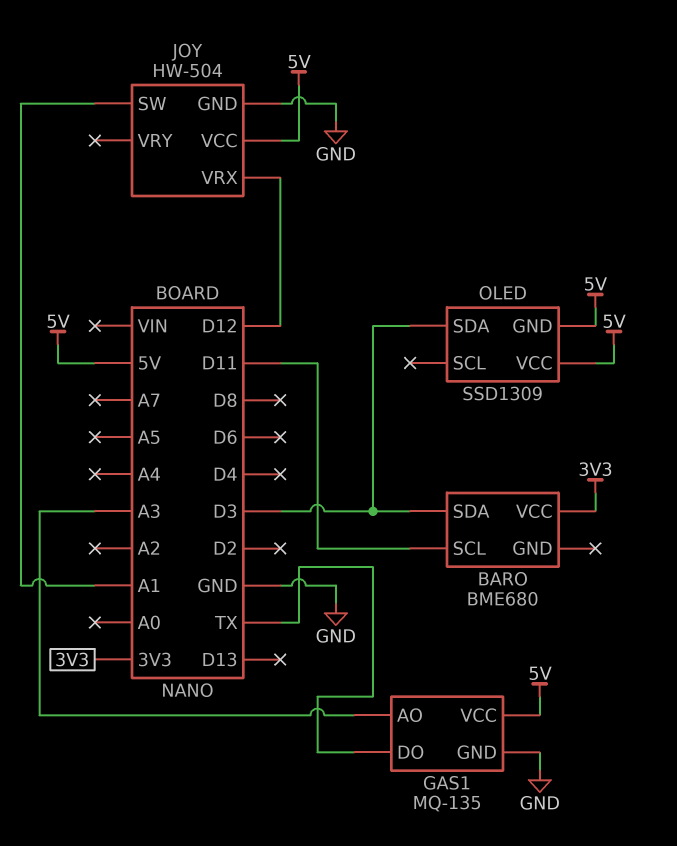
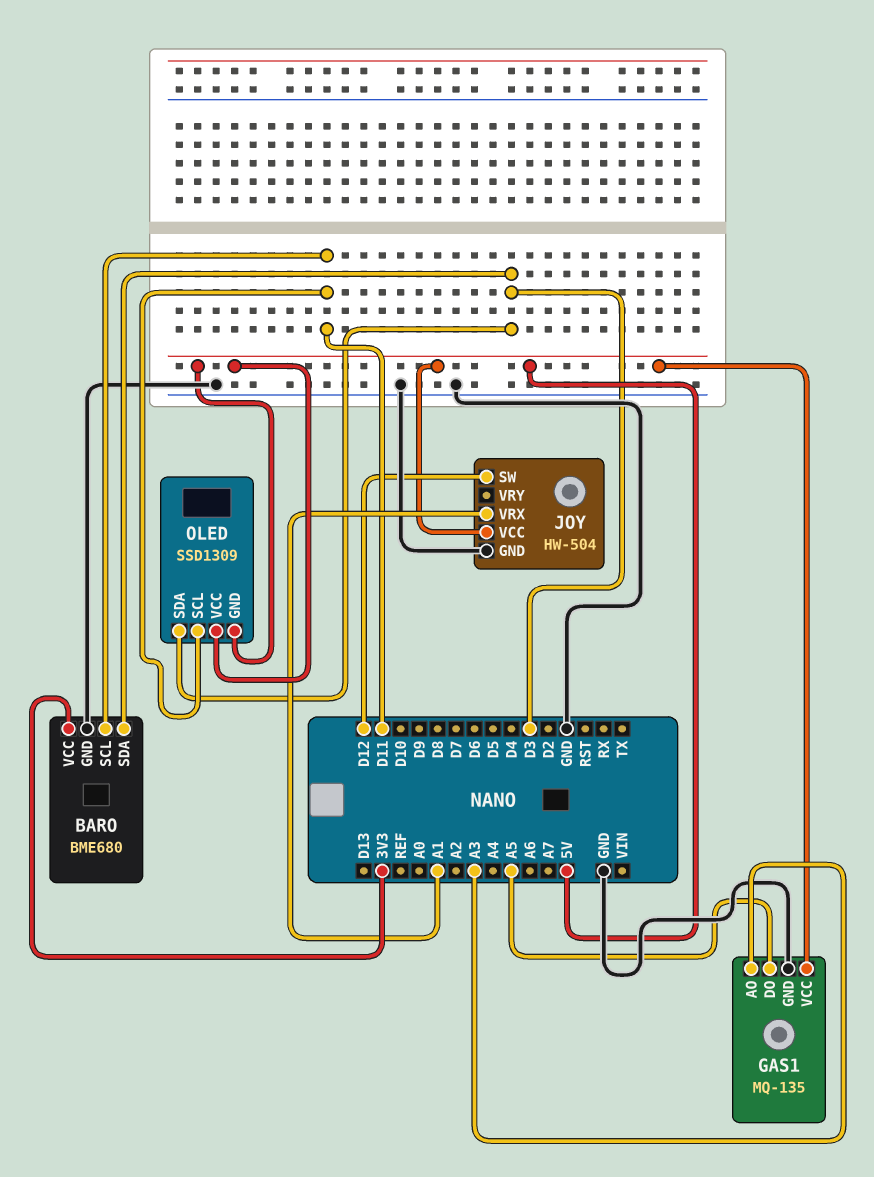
BARO pin GND: none -> GND
GAS1 pin DO: TX -> A5
JOY pin SW: A1 -> D12
JOY pin VRX: D12 -> A1
OLED pin SCL: none -> D11

